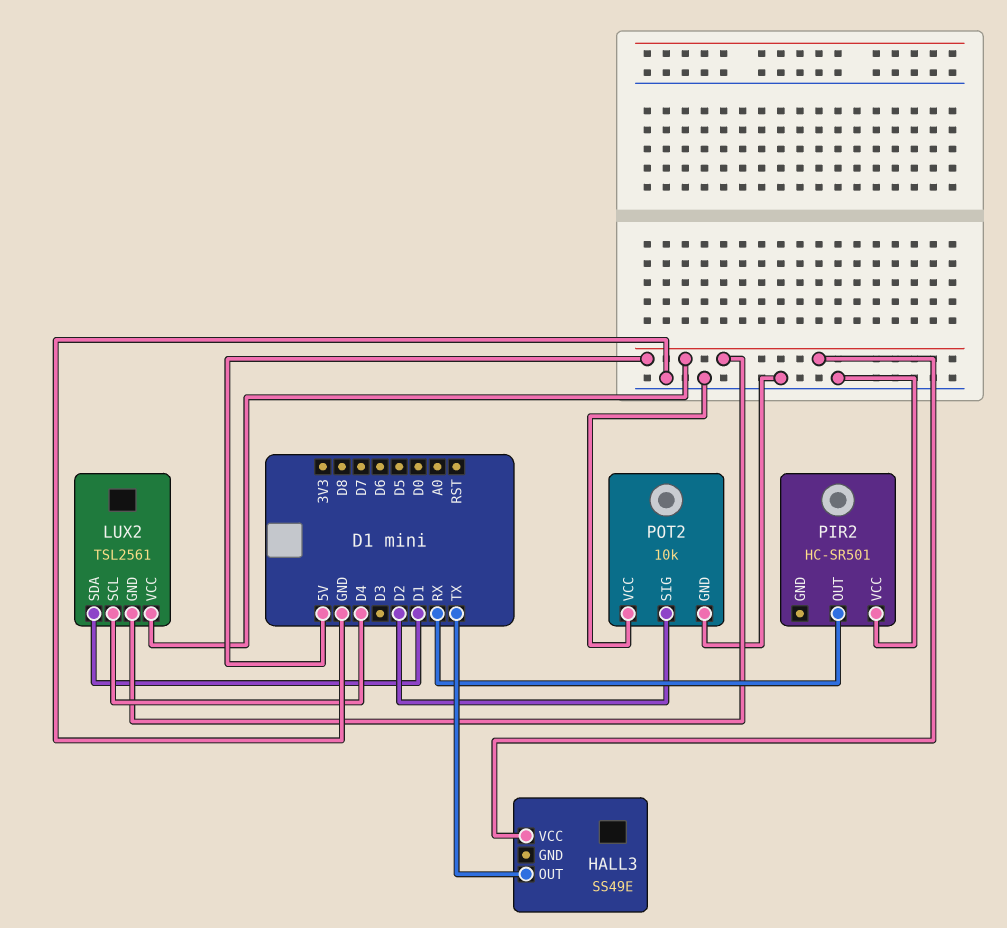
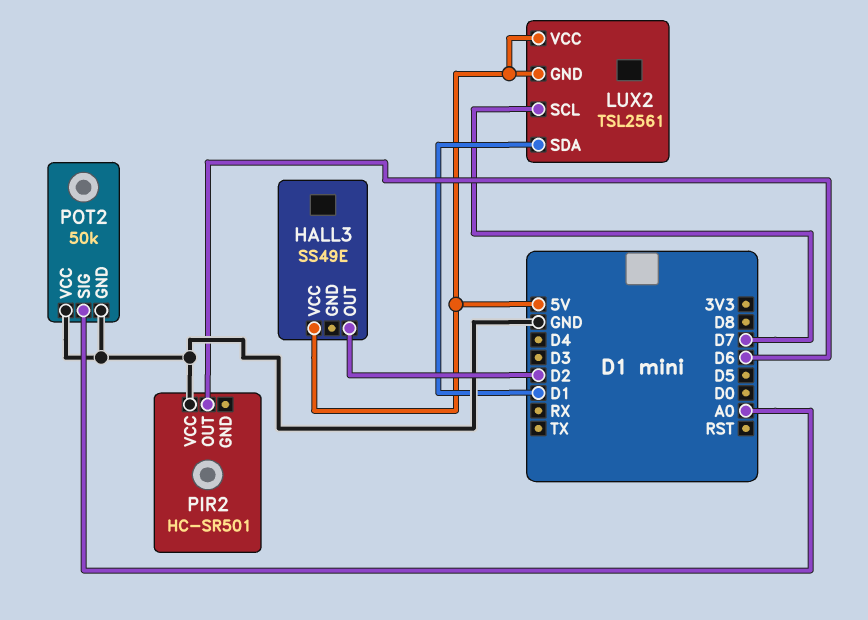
HALL3 pin OUT: TX -> D2
LUX2 pin SCL: D4 -> D7
PIR2 pin OUT: RX -> D6
POT2: 10k -> 50k
POT2 pin SIG: D2 -> A0

